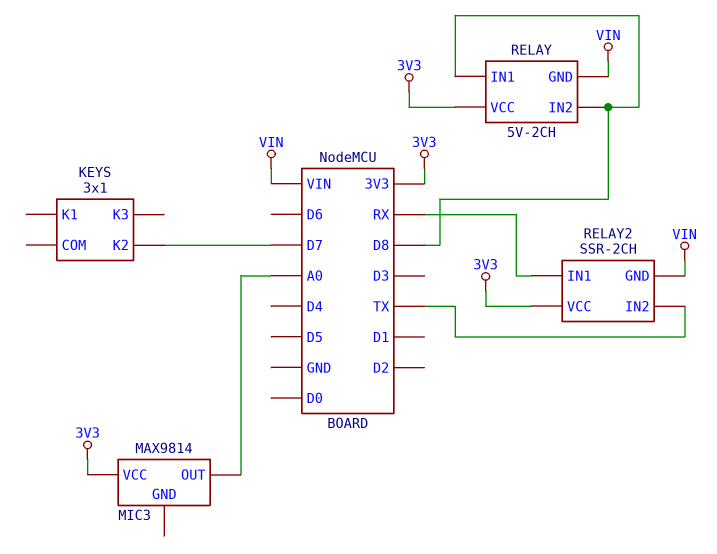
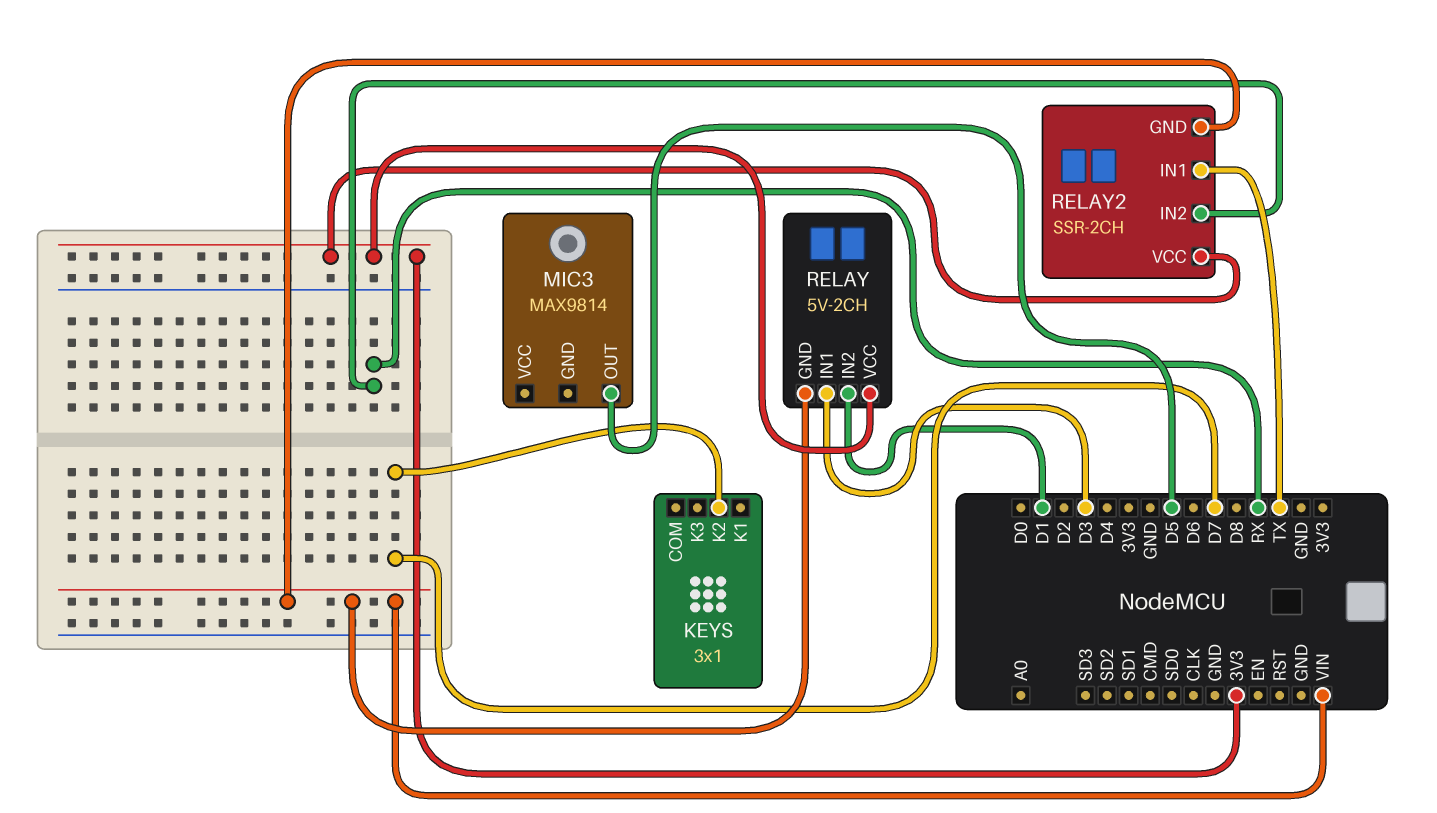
MIC3 pin OUT: A0 -> D5
MIC3 pin VCC: 3V3 -> none
RELAY pin IN1: D8 -> D3
RELAY pin IN2: D8 -> D1
RELAY2 pin IN1: RX -> TX
RELAY2 pin IN2: TX -> RX

